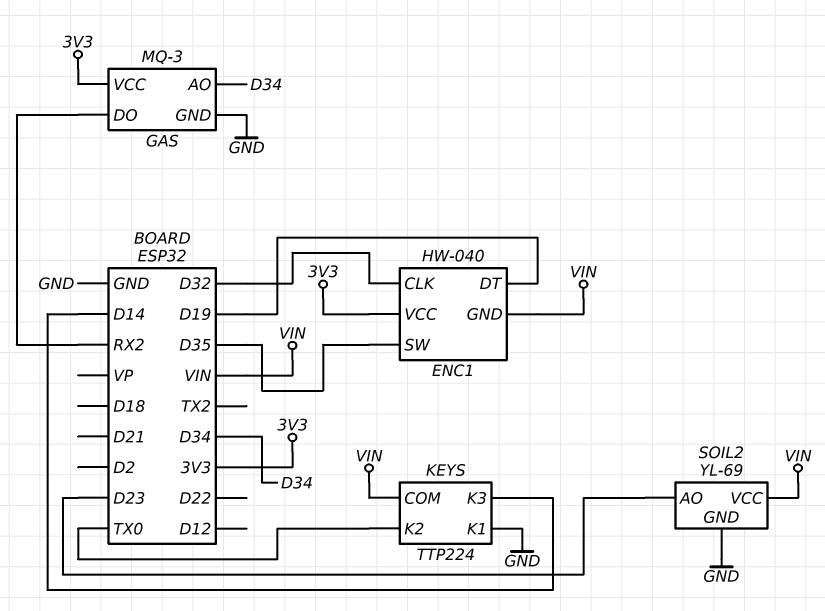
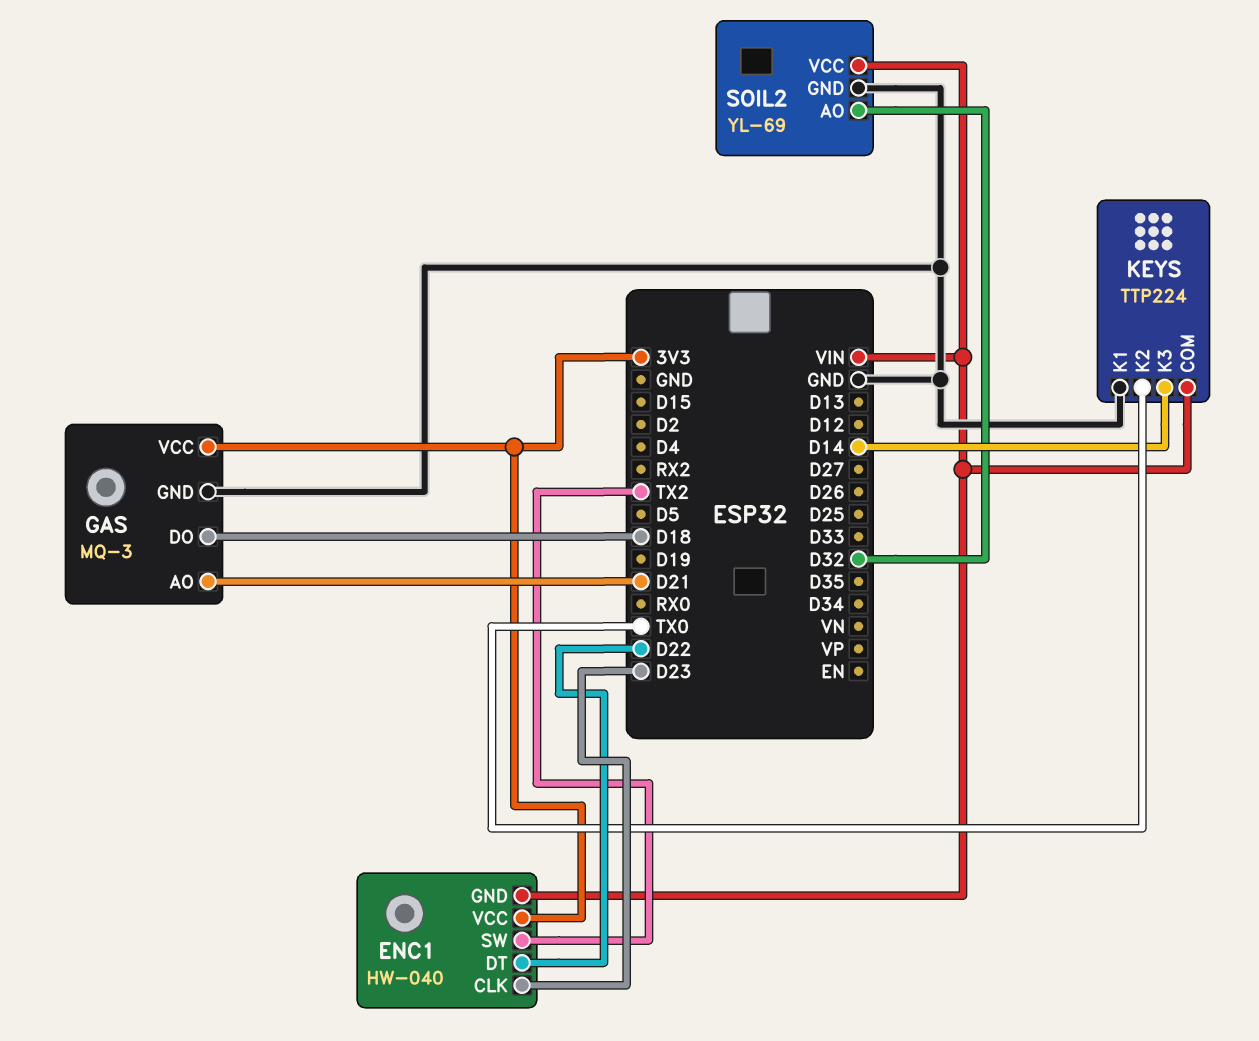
ENC1 pin CLK: D32 -> D23
ENC1 pin DT: D19 -> D22
ENC1 pin SW: D35 -> TX2
GAS pin AO: D34 -> D21
GAS pin DO: RX2 -> D18
SOIL2 pin AO: D23 -> D32

